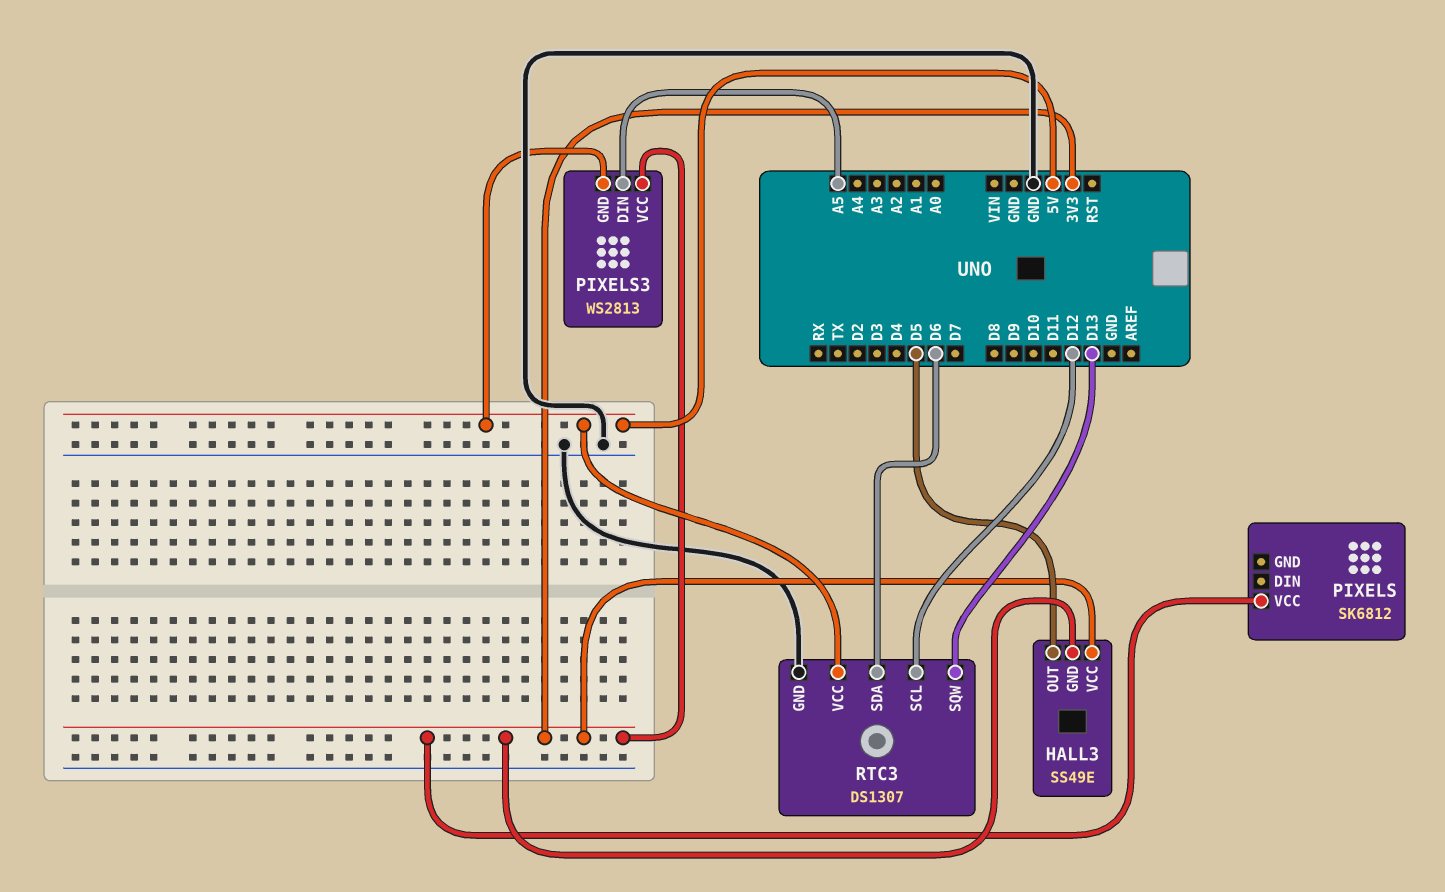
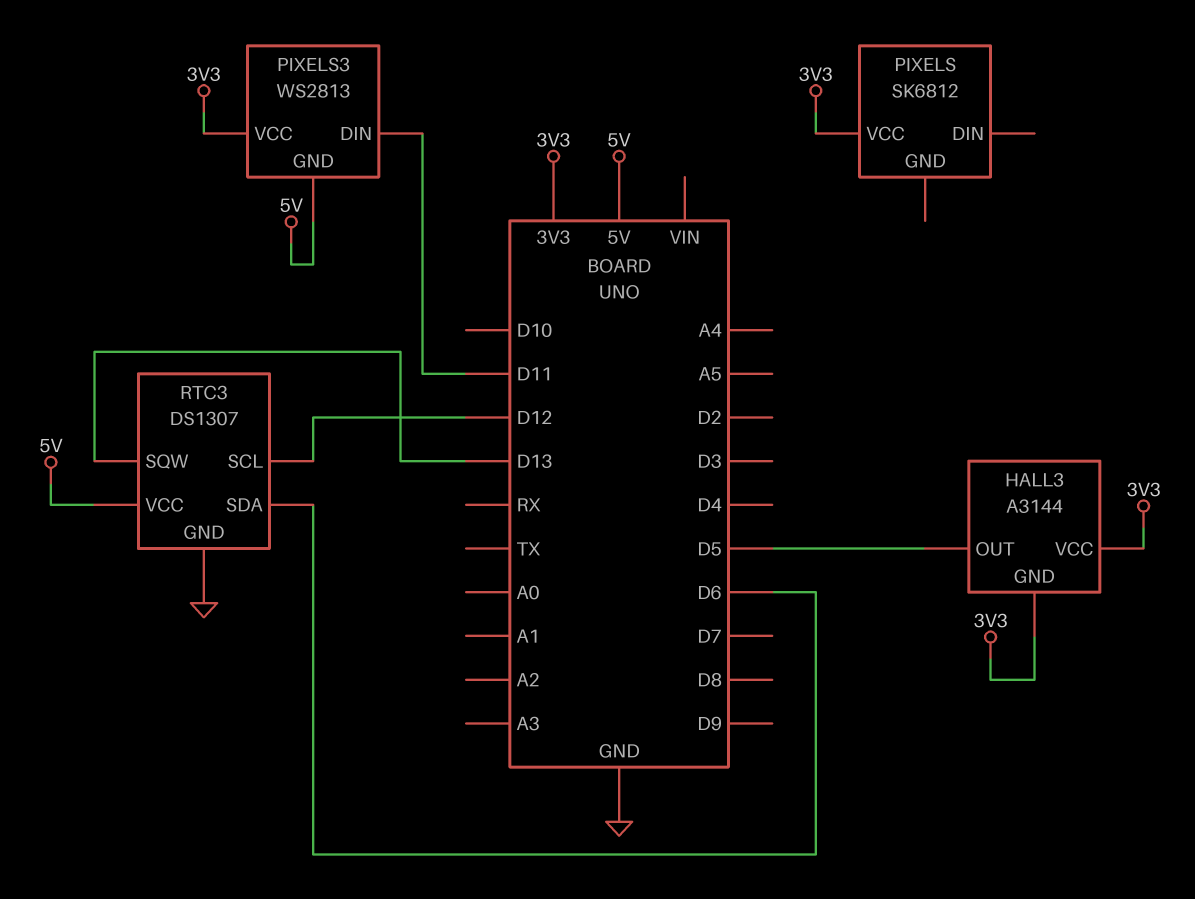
HALL3: SS49E -> A3144
PIXELS3 pin DIN: A5 -> D11

